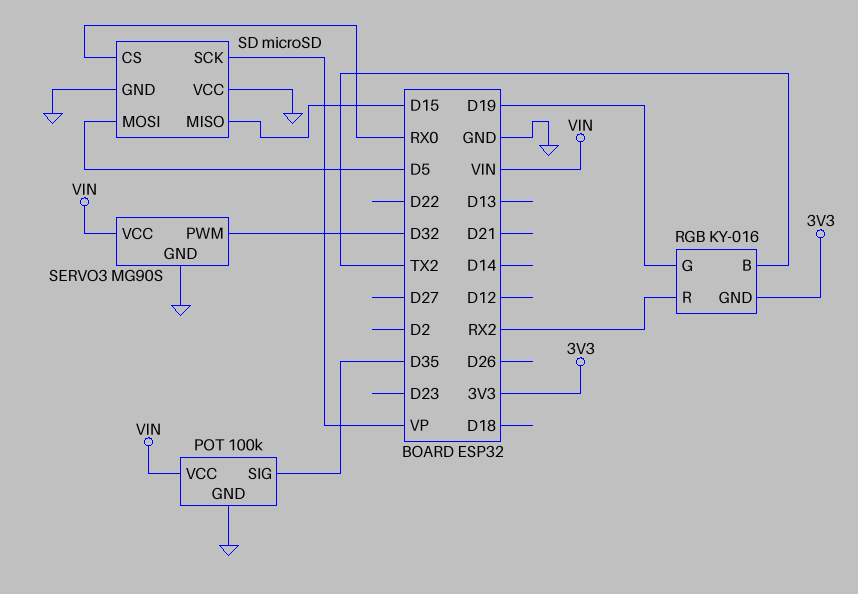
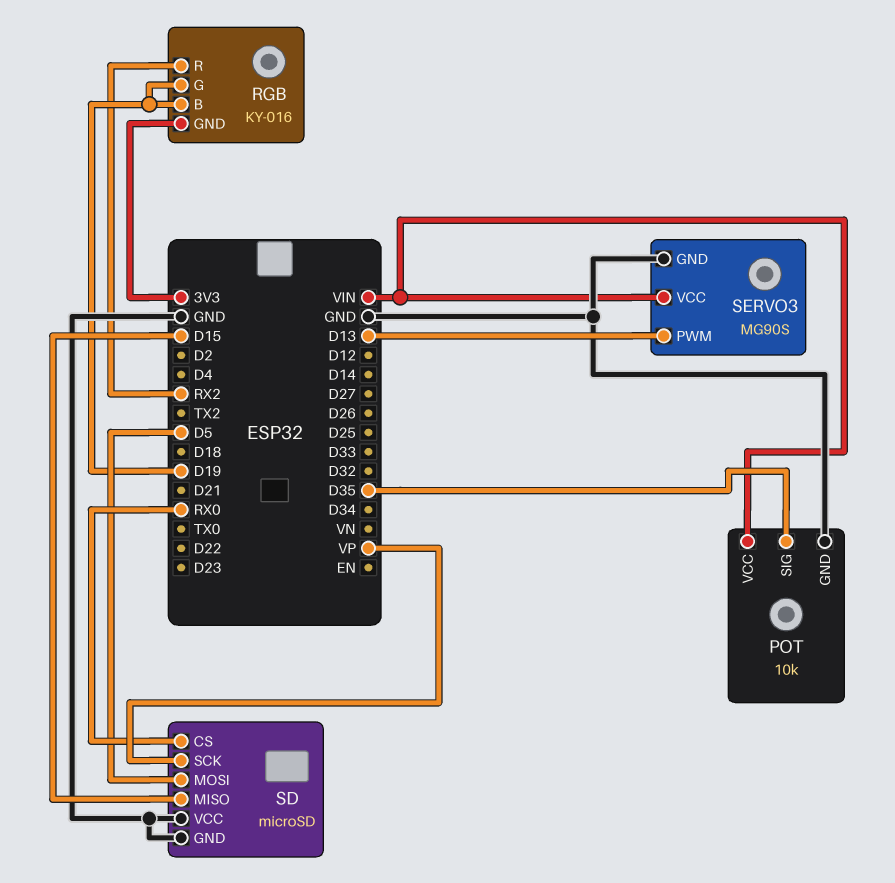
POT: 100k -> 10k
RGB pin B: TX2 -> D19
SERVO3 pin PWM: D32 -> D13

